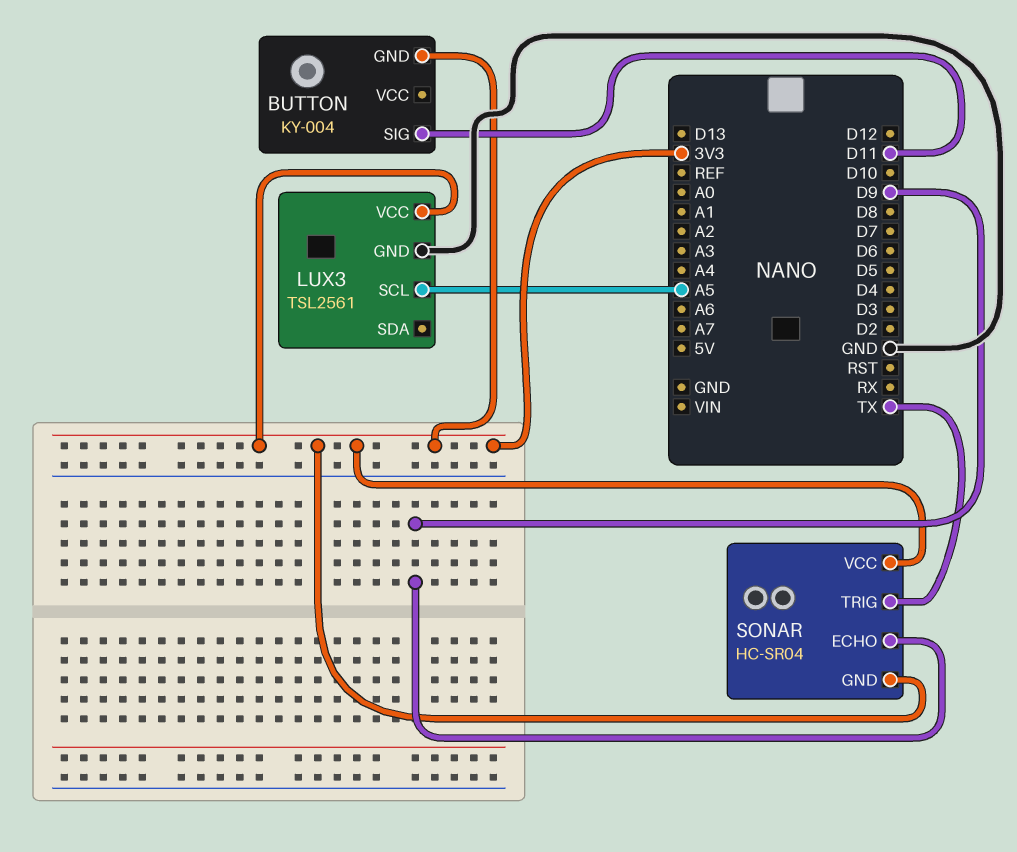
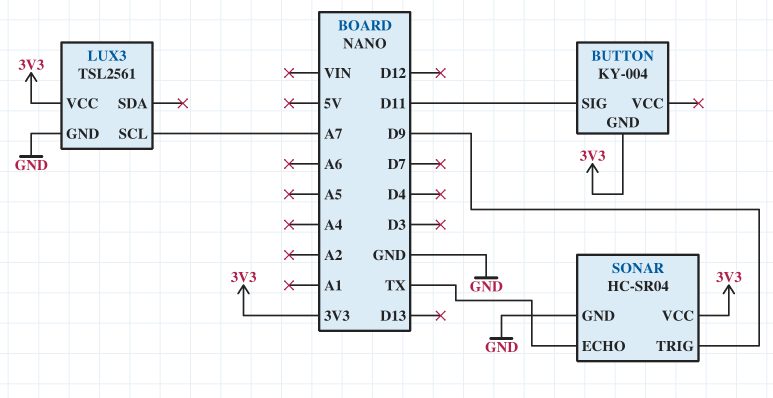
LUX3 pin SCL: A5 -> A7
SONAR pin ECHO: D9 -> TX
SONAR pin GND: 3V3 -> GND
SONAR pin TRIG: TX -> D9

